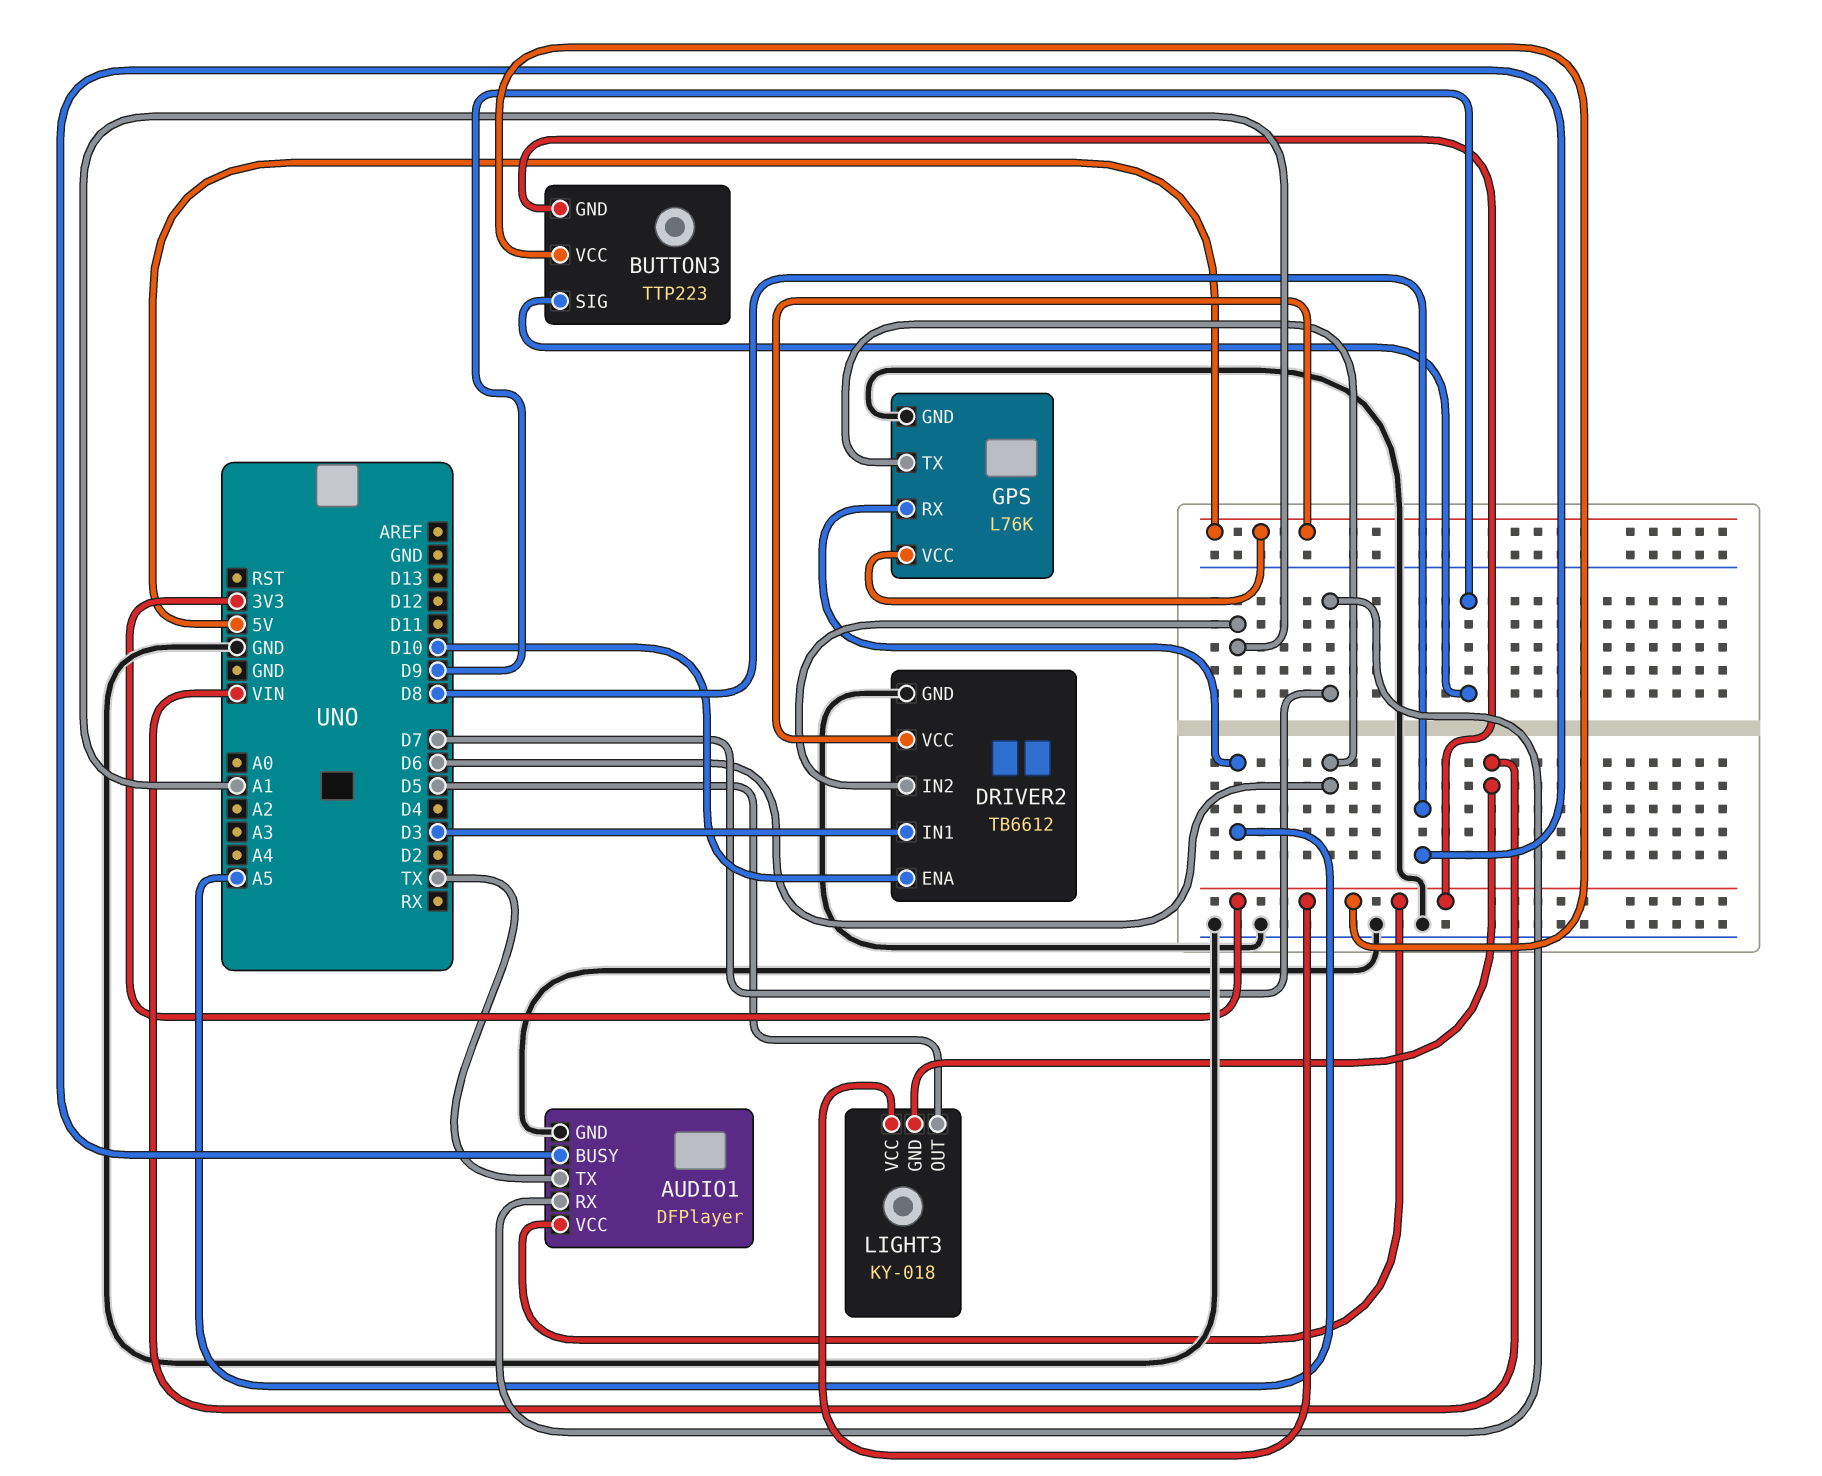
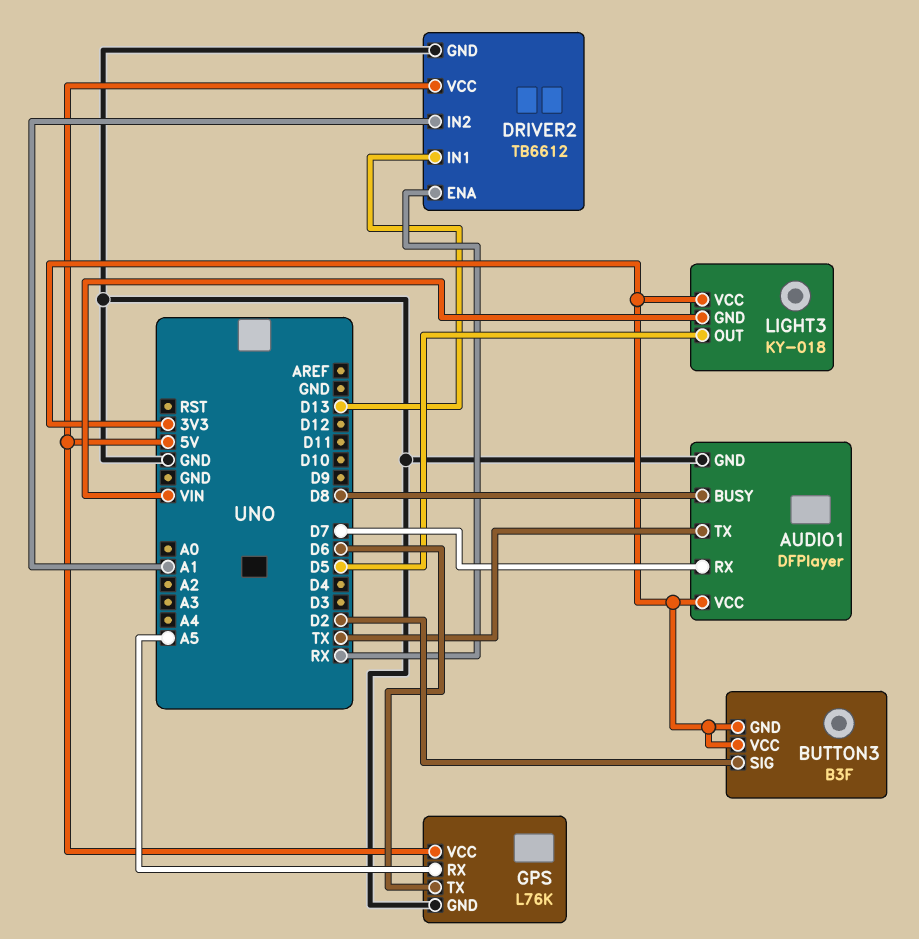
BUTTON3: TTP223 -> B3F
BUTTON3 pin SIG: D9 -> D2
DRIVER2 pin ENA: D10 -> RX
DRIVER2 pin IN1: D3 -> D13

